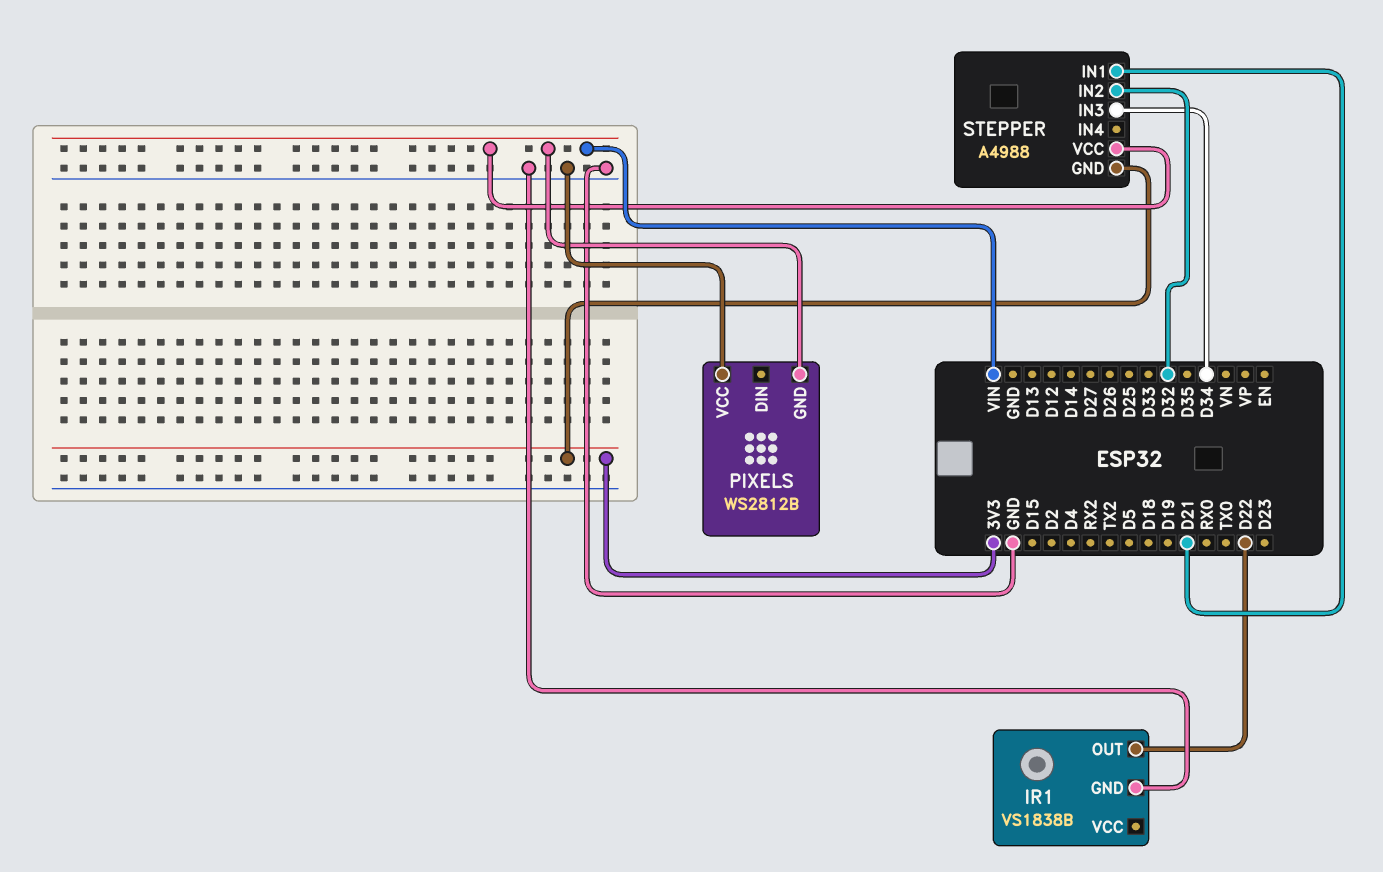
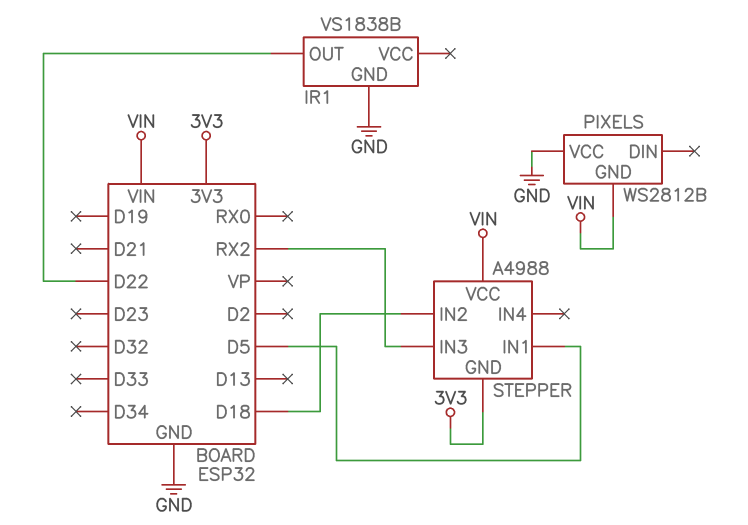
STEPPER pin IN1: D21 -> D5
STEPPER pin IN2: D32 -> D18
STEPPER pin IN3: D34 -> RX2

